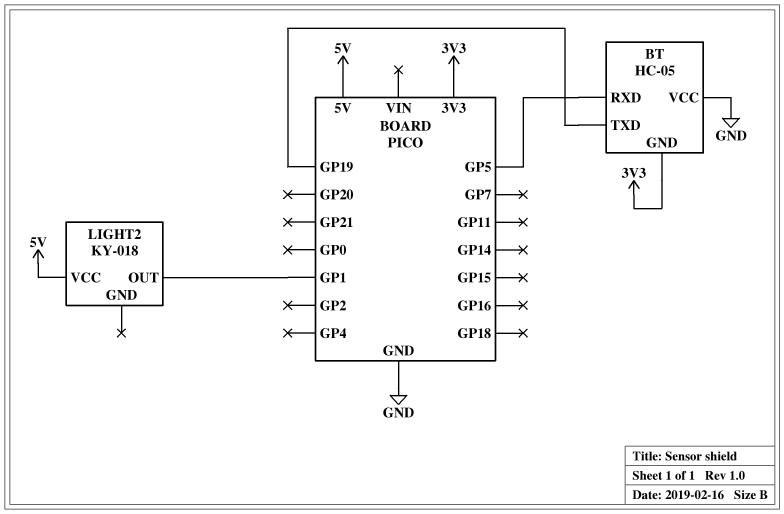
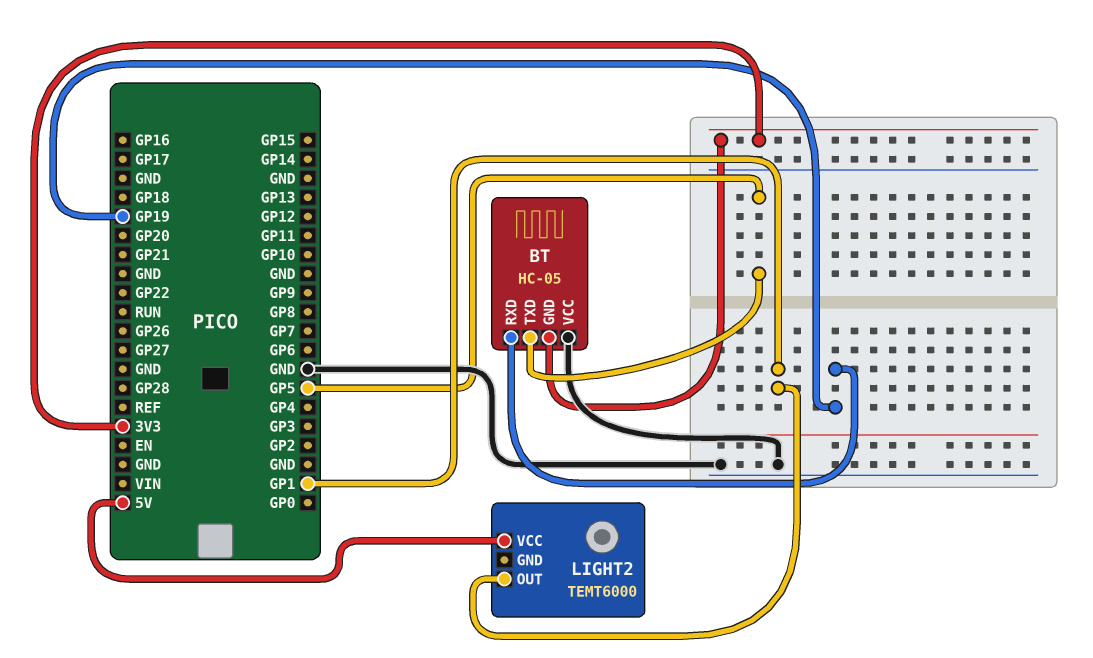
BT pin RXD: GP5 -> GP19
BT pin TXD: GP19 -> GP5
LIGHT2: KY-018 -> TEMT6000

